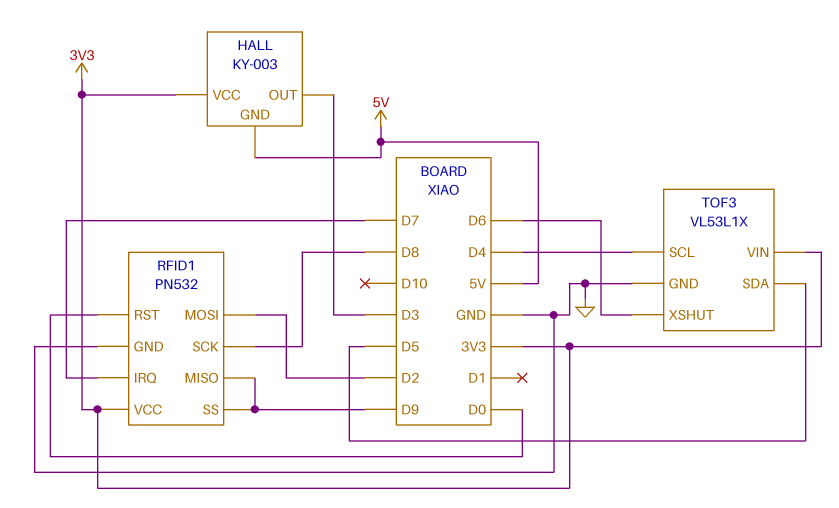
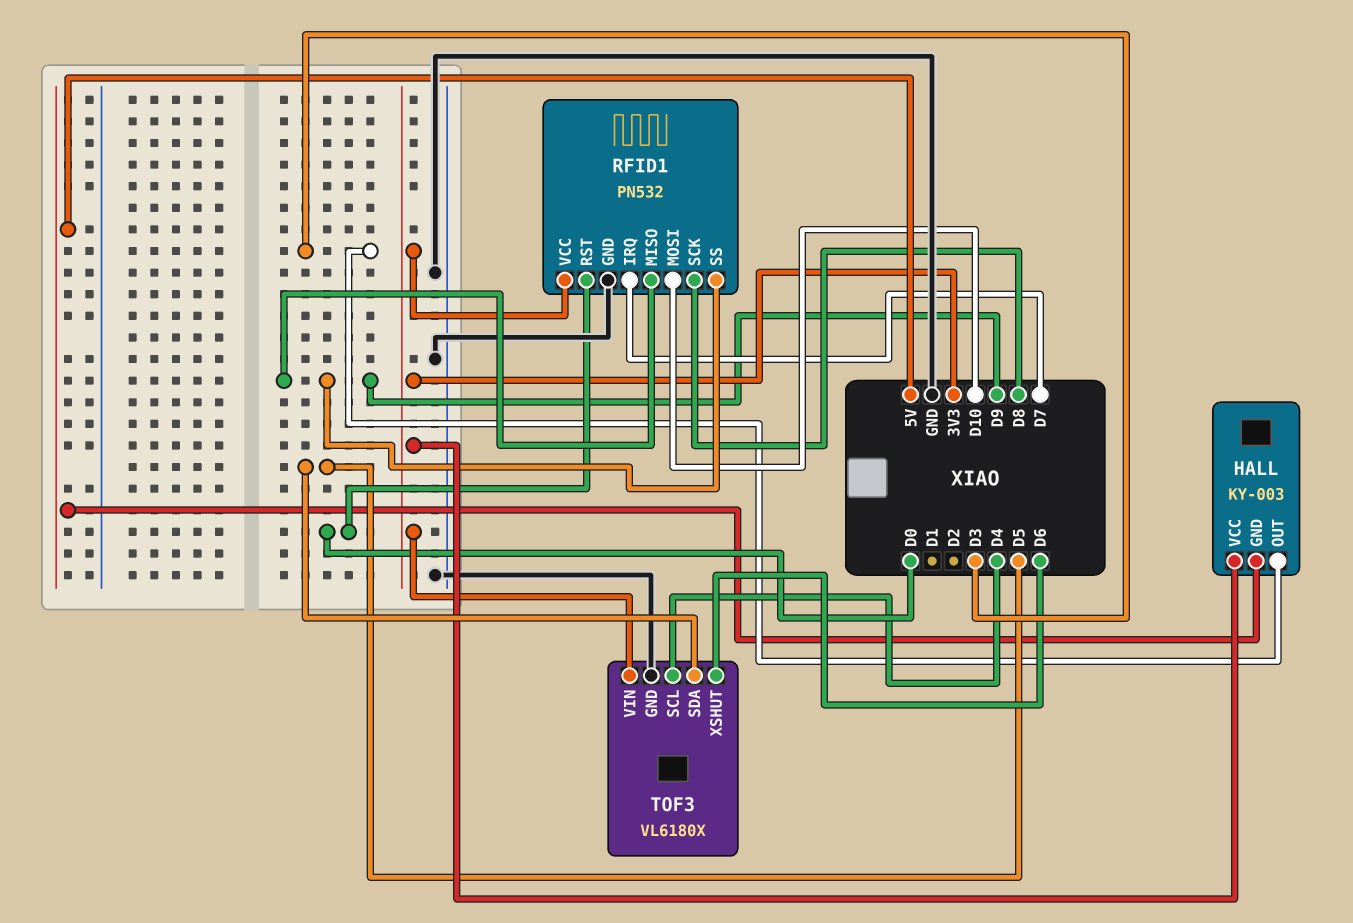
RFID1 pin MOSI: D2 -> D10
TOF3: VL53L1X -> VL6180X

